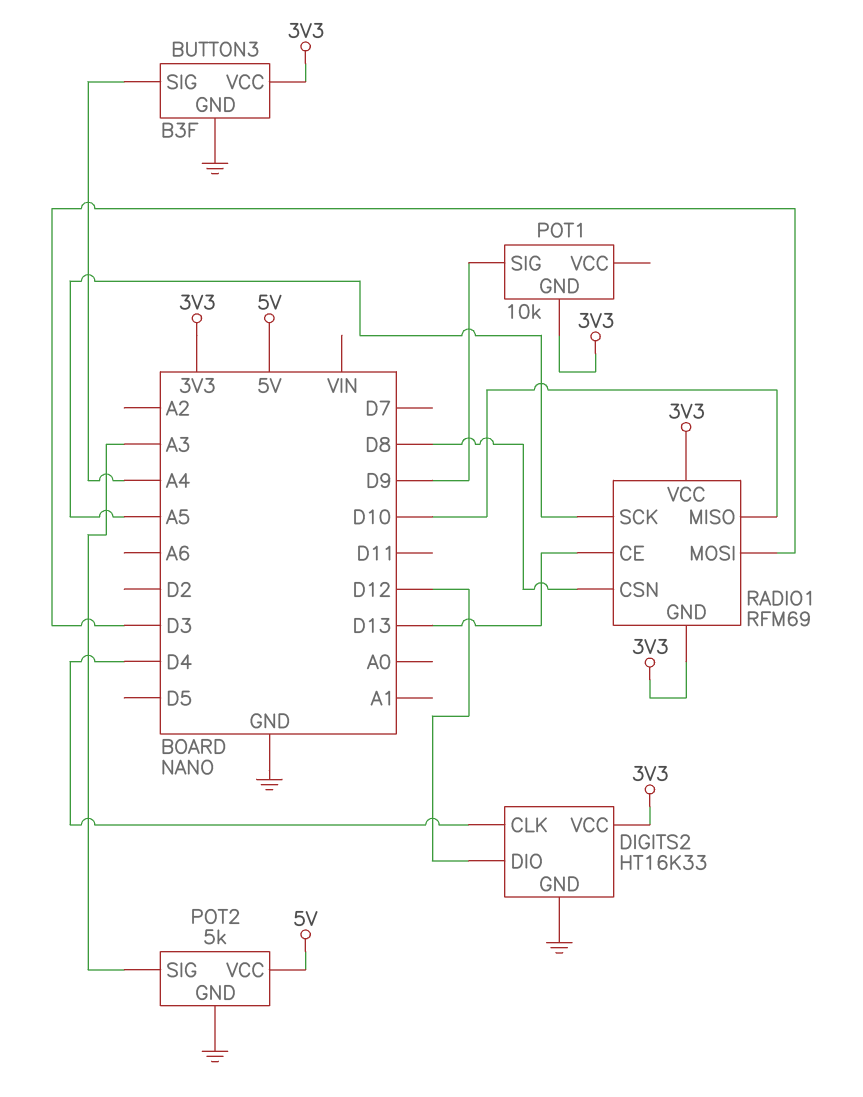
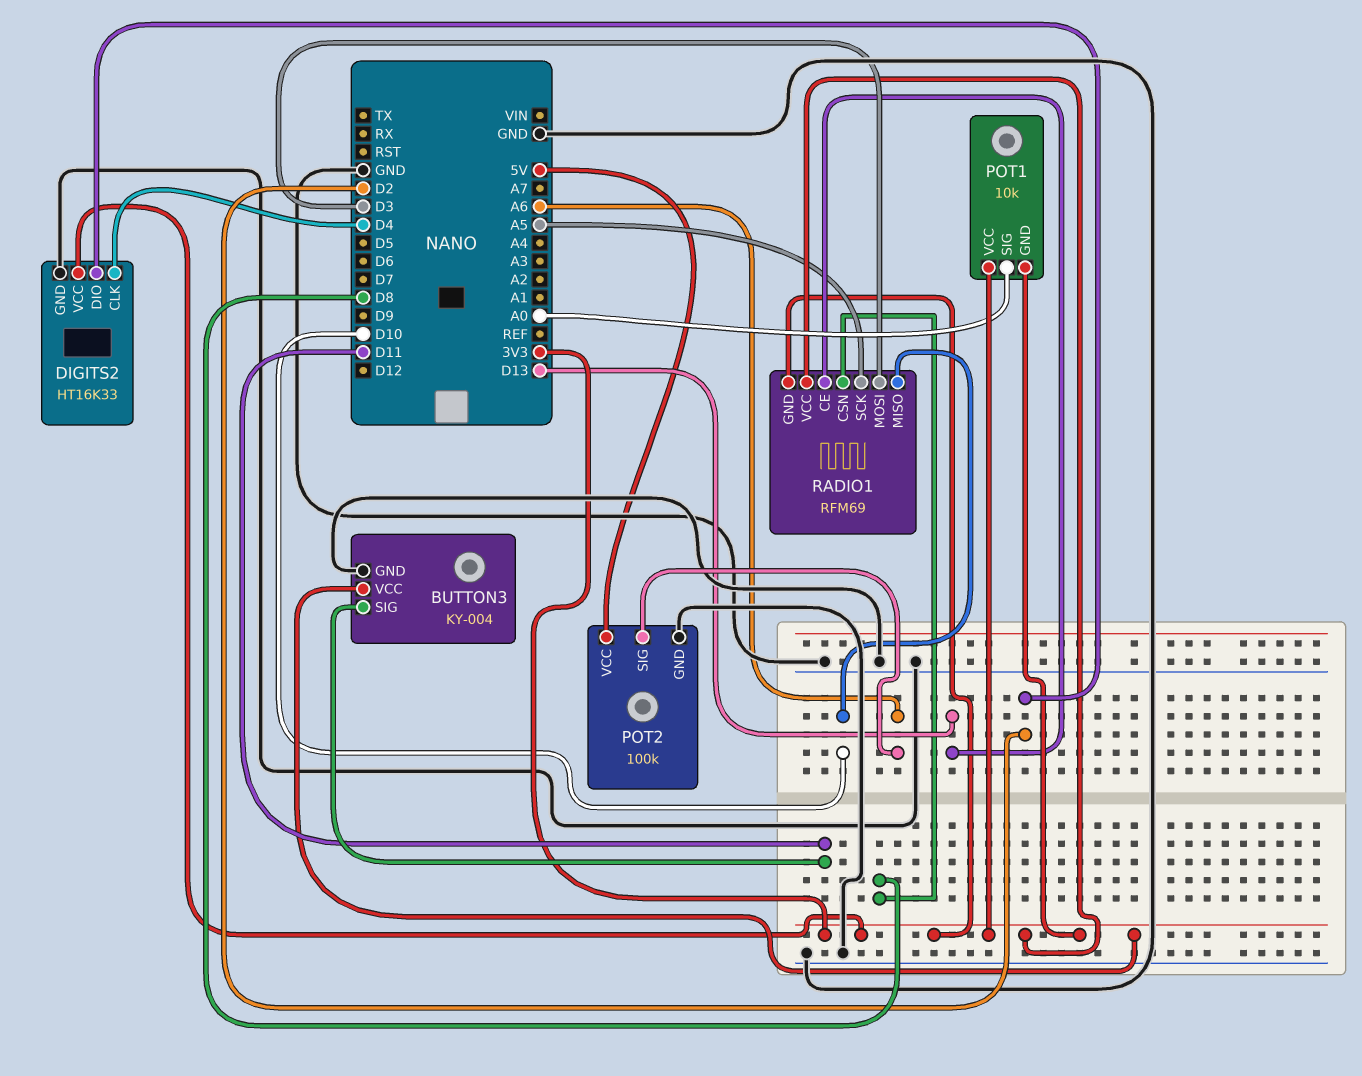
BUTTON3: B3F -> KY-004
BUTTON3 pin SIG: A4 -> D11
DIGITS2 pin DIO: D12 -> D2
POT1 pin SIG: D9 -> A0
POT1 pin VCC: none -> 3V3
POT2: 5k -> 100k
POT2 pin SIG: A3 -> A6

